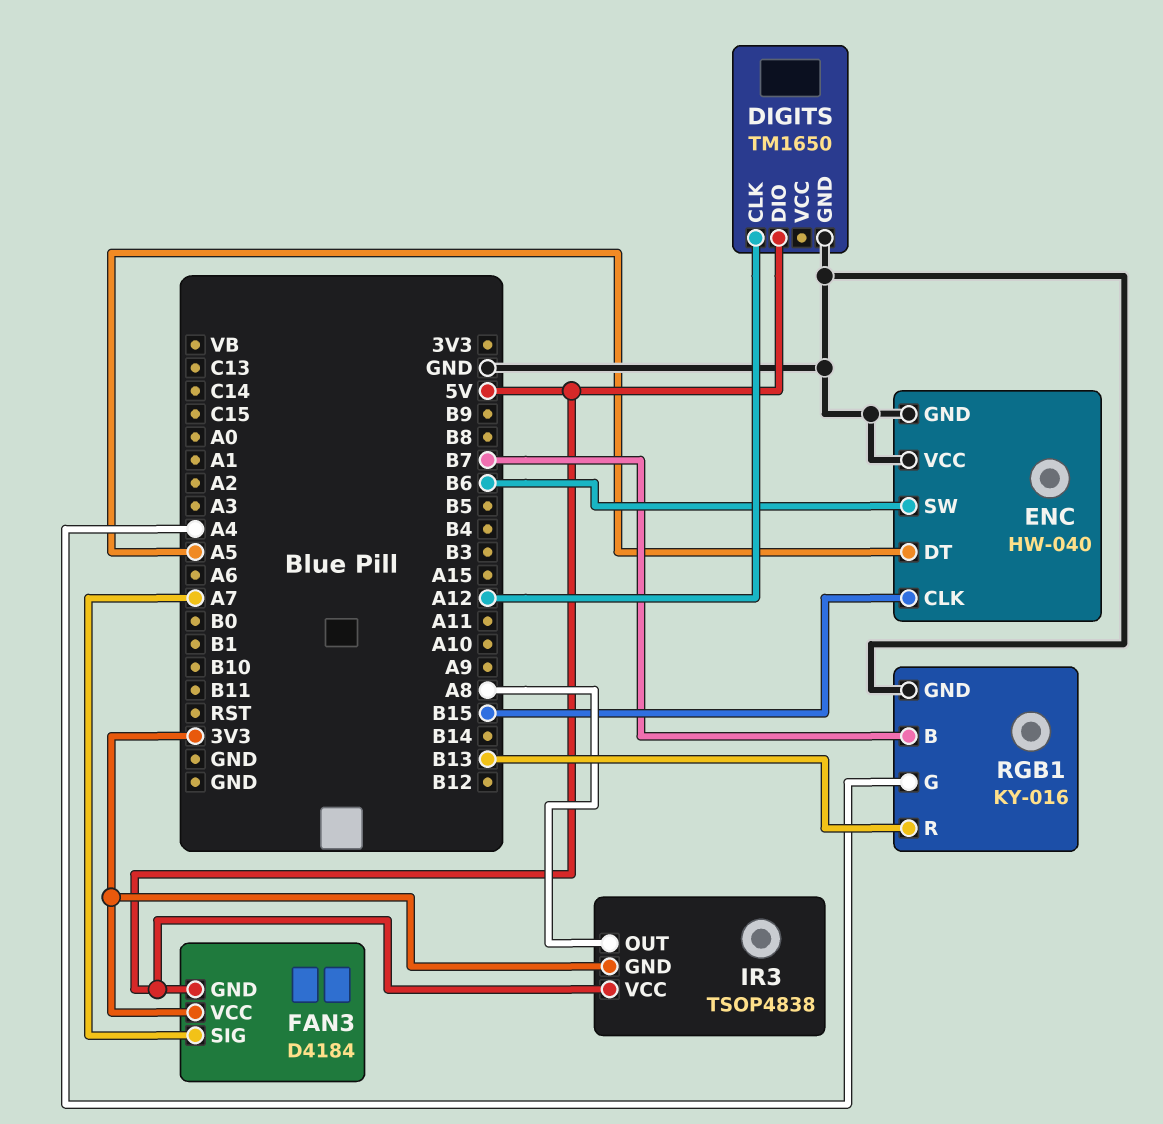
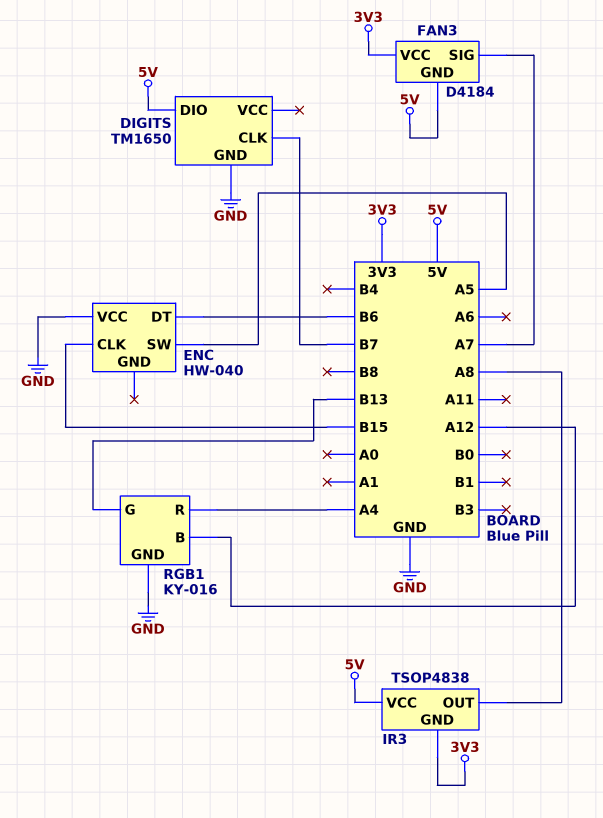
DIGITS pin CLK: A12 -> B7
ENC pin DT: A5 -> B6
ENC pin GND: GND -> none
ENC pin SW: B6 -> A5
RGB1 pin B: B7 -> A12
RGB1 pin G: A4 -> B13
RGB1 pin R: B13 -> A4

